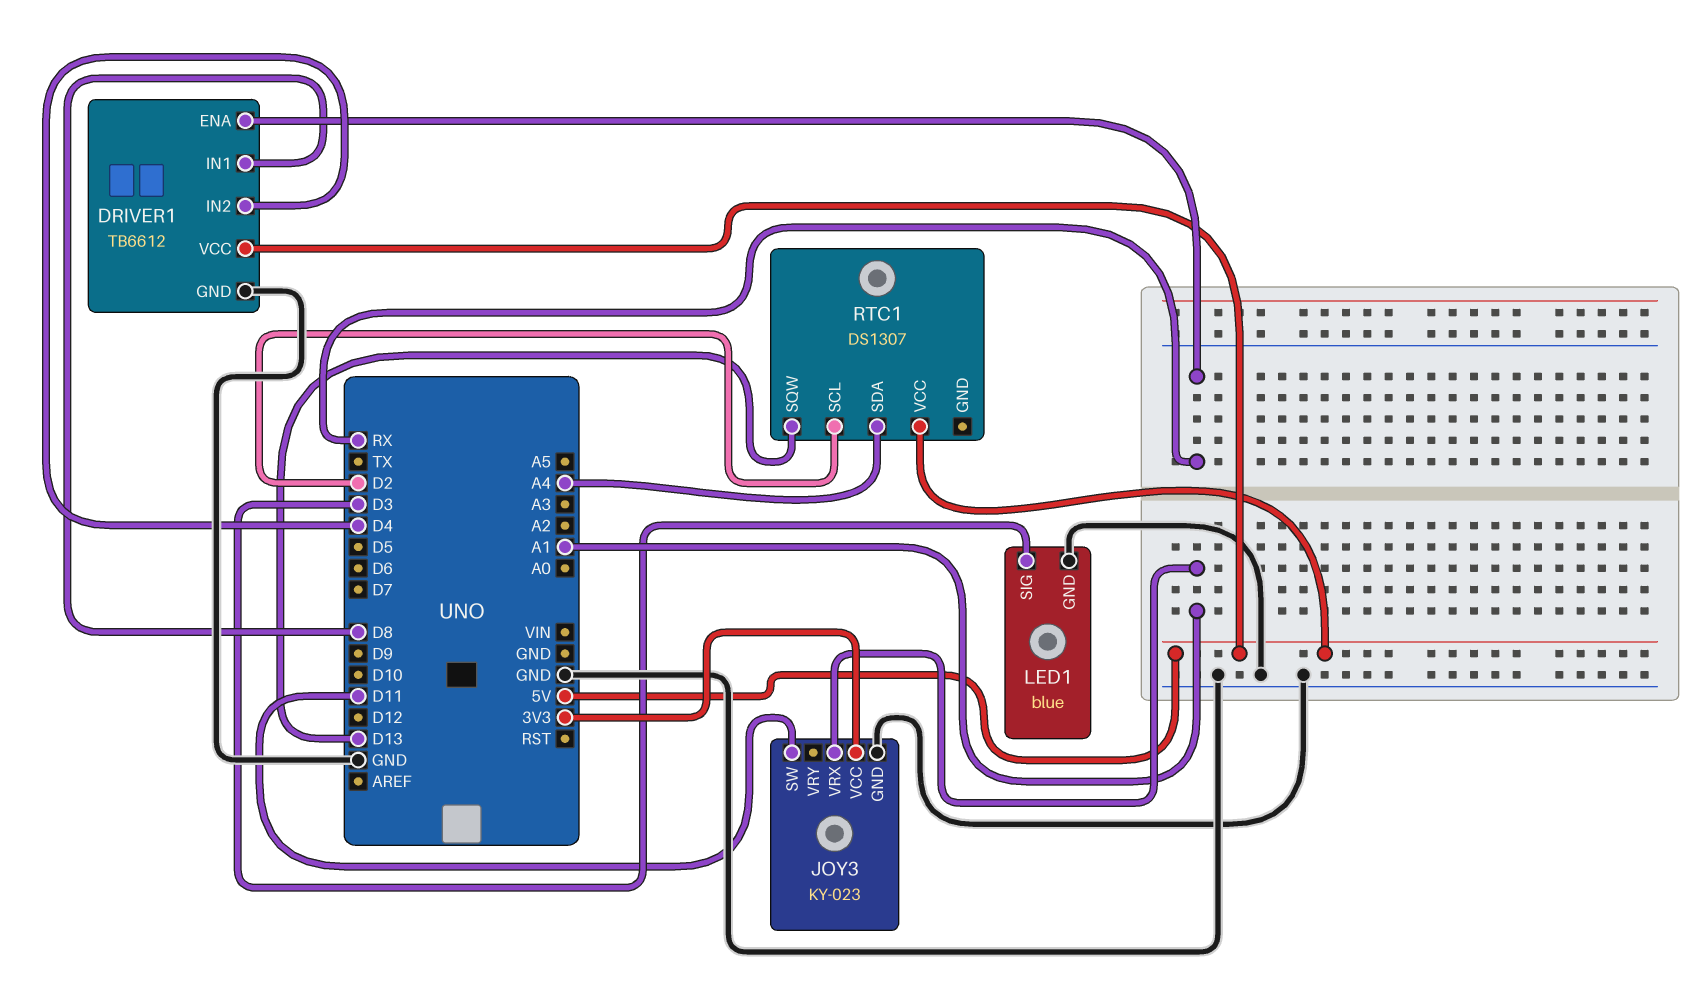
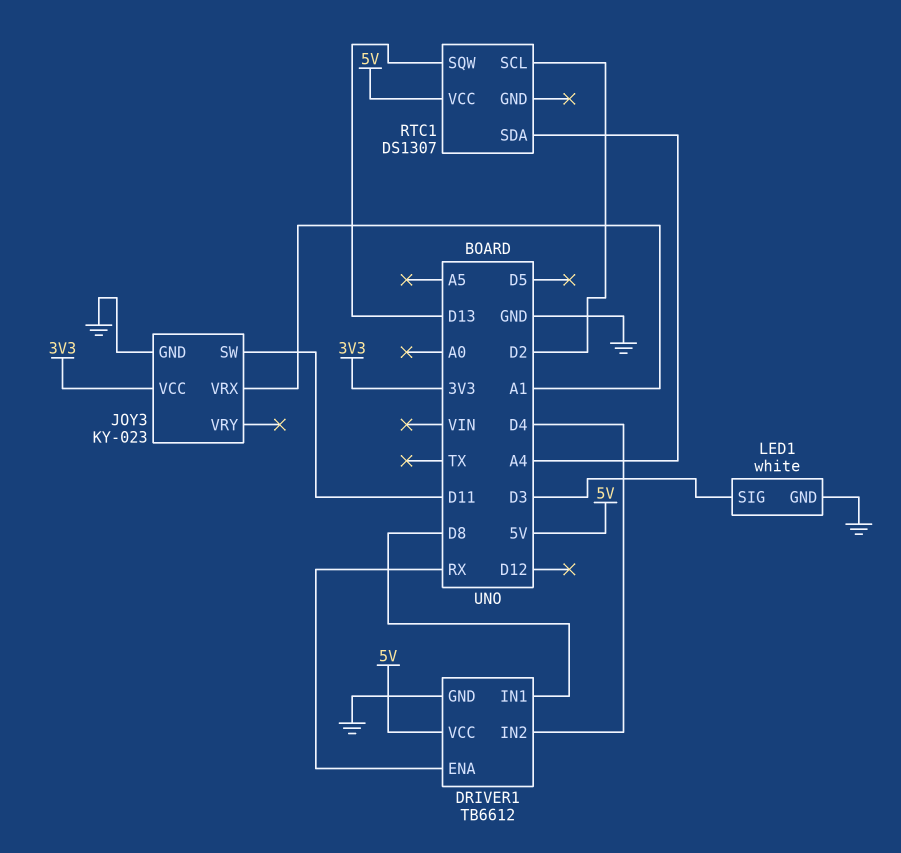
LED1: blue -> white

